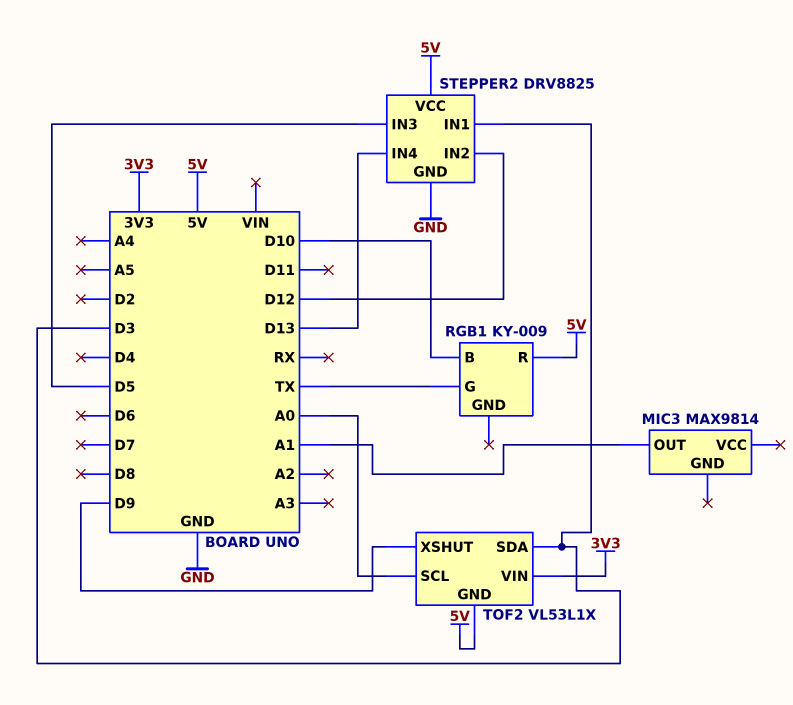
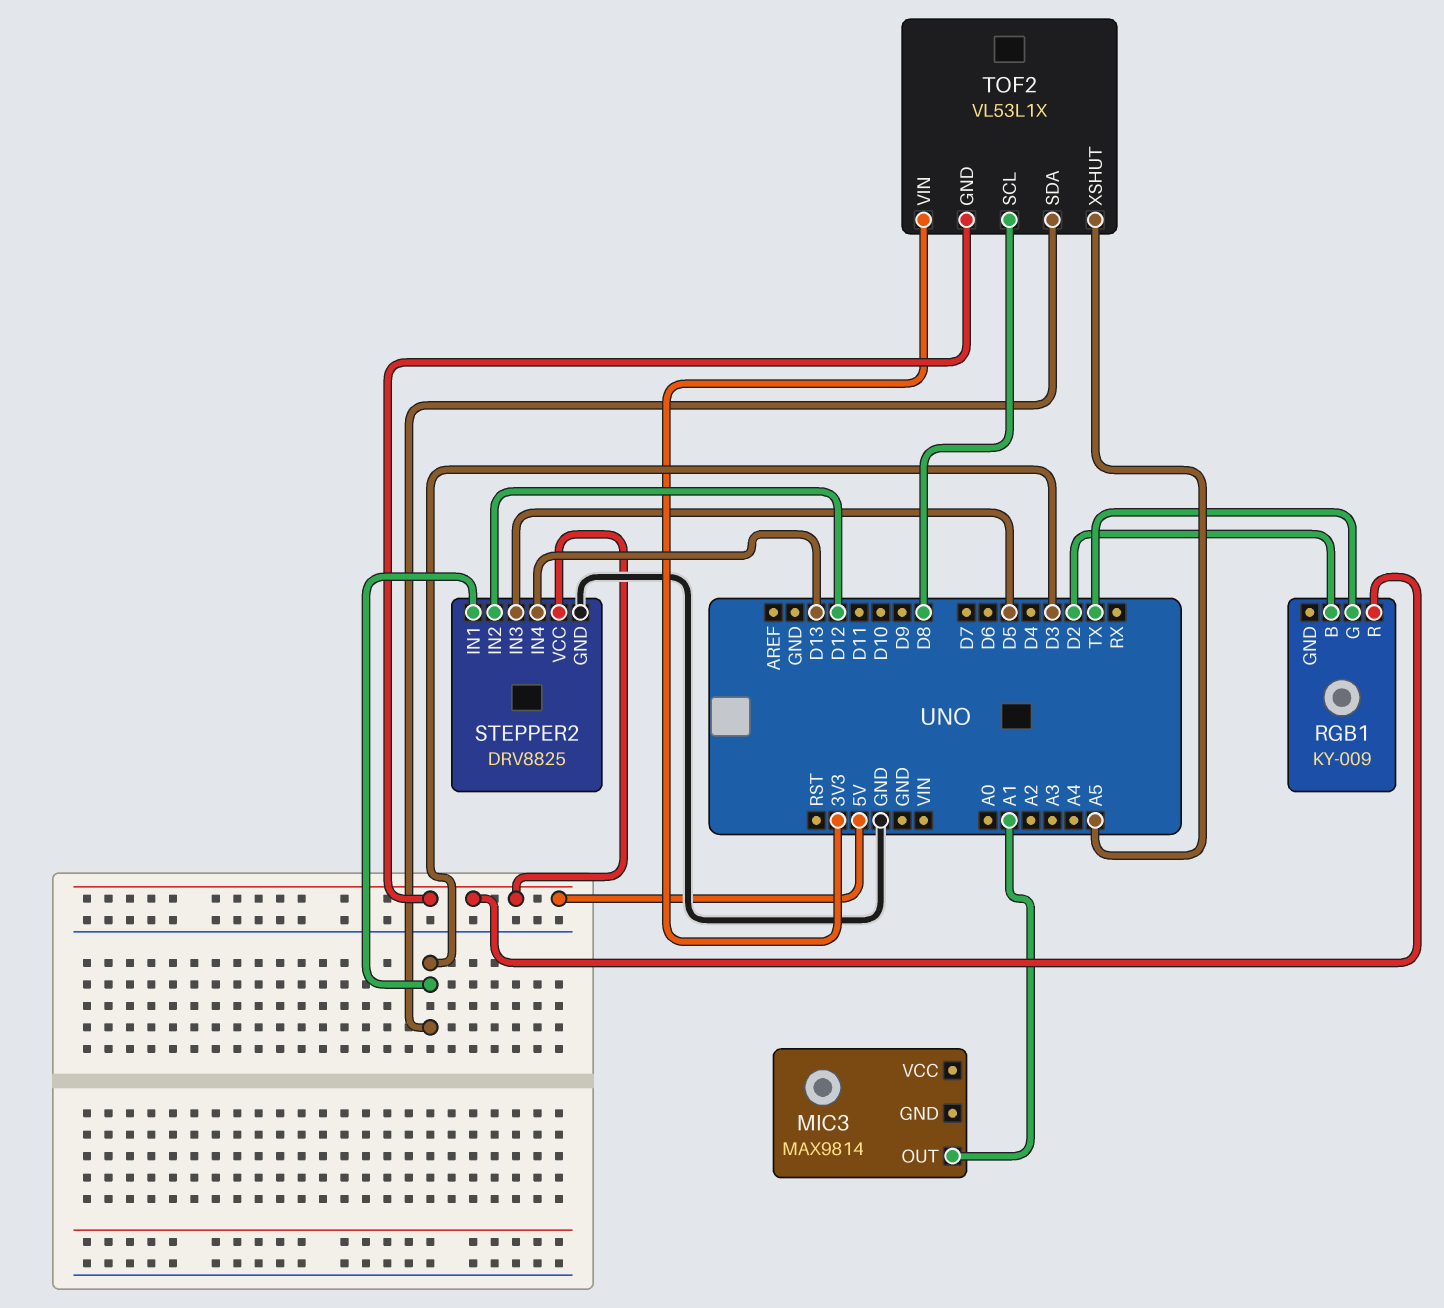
RGB1 pin B: D10 -> D2
TOF2 pin SCL: A0 -> D8
TOF2 pin XSHUT: D9 -> A5

